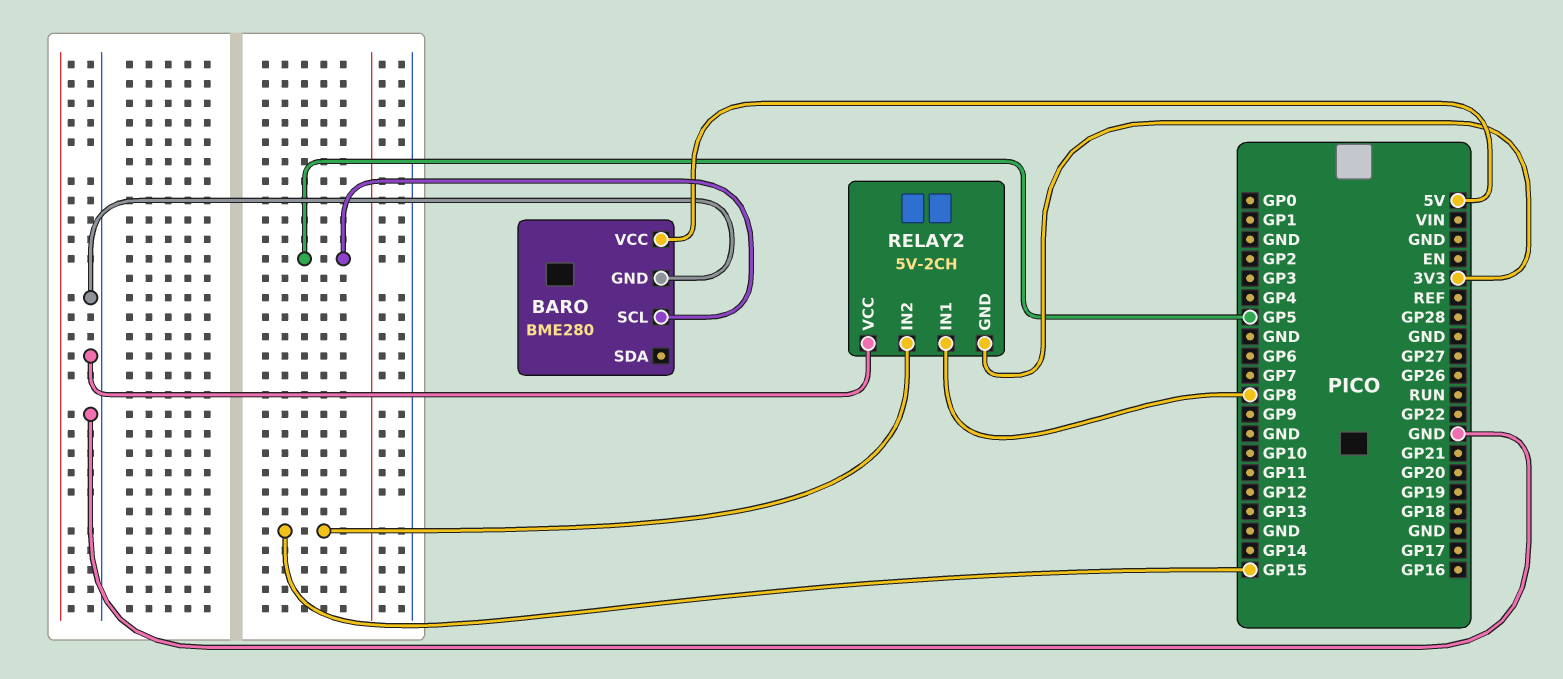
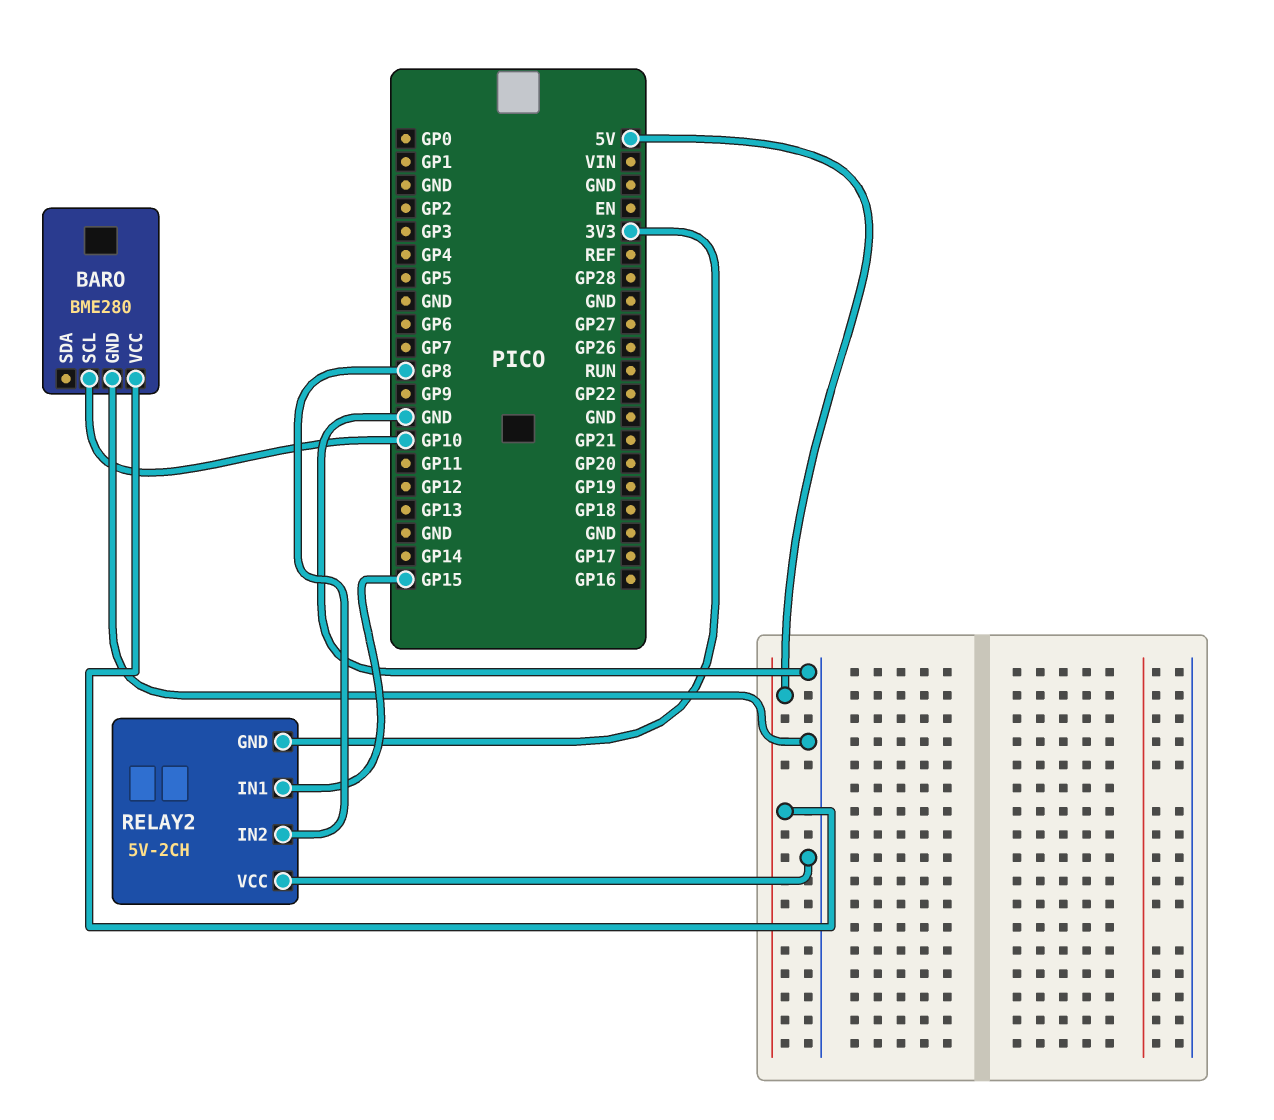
BARO pin SCL: GP5 -> GP10
RELAY2 pin IN1: GP8 -> GP15
RELAY2 pin IN2: GP15 -> GP8

